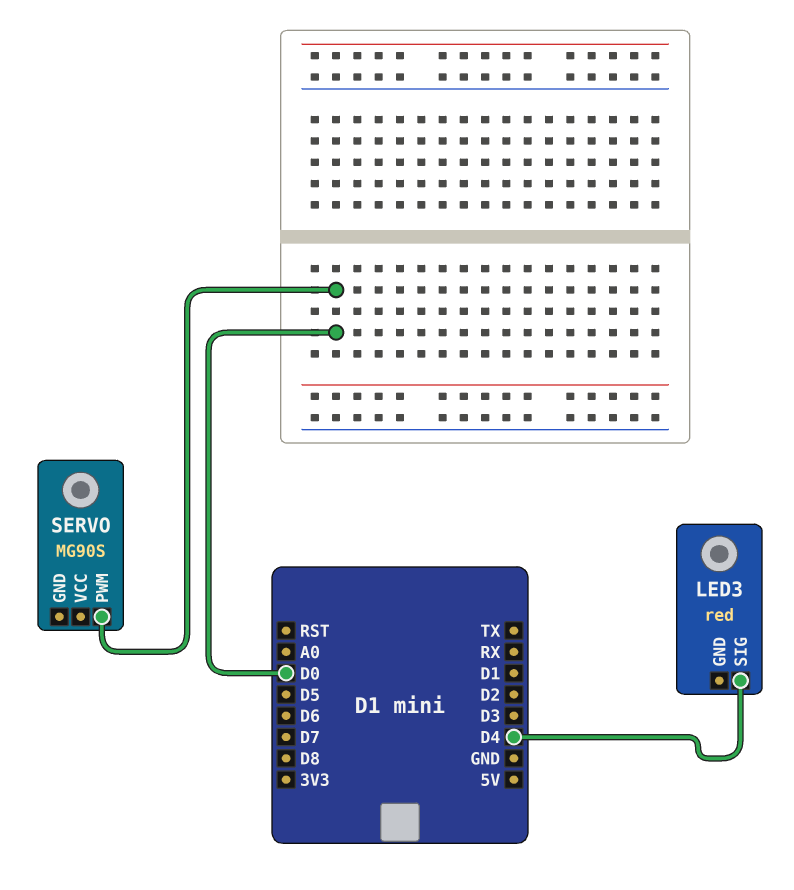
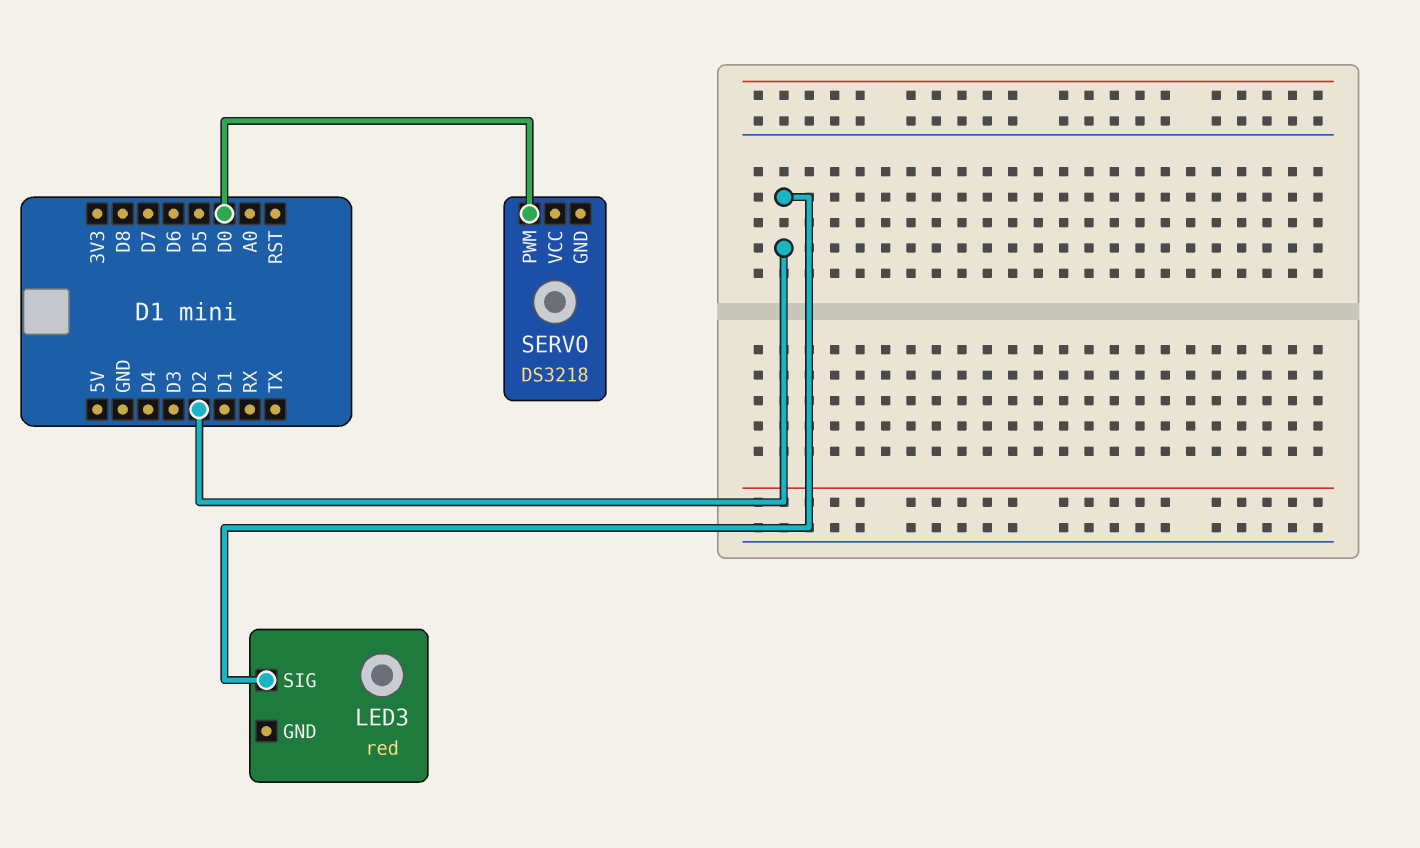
LED3 pin SIG: D4 -> D2
SERVO: MG90S -> DS3218

